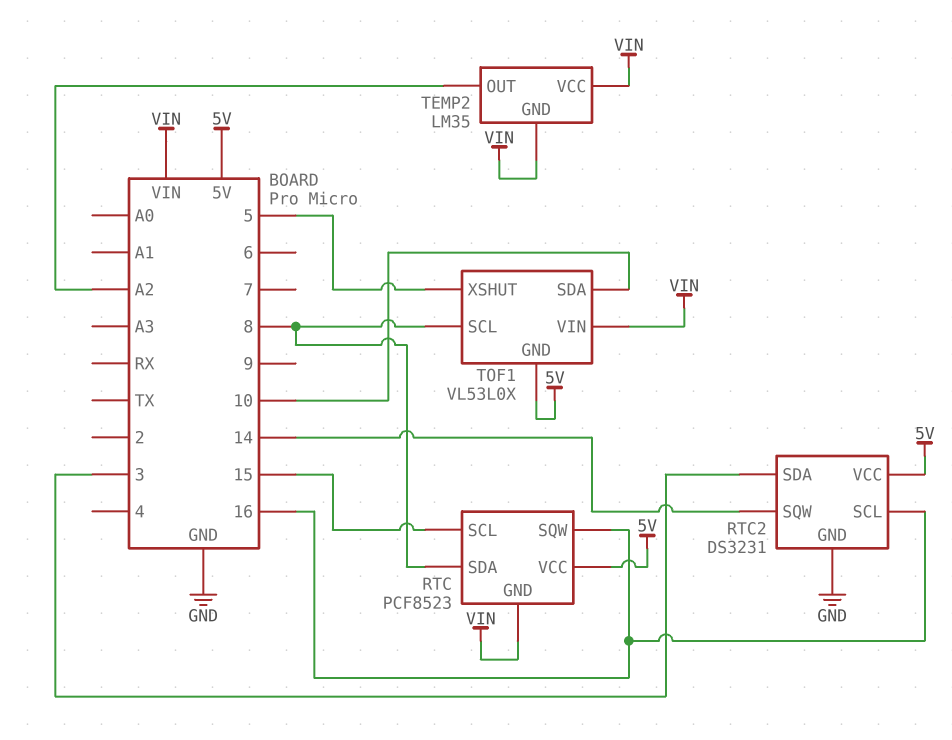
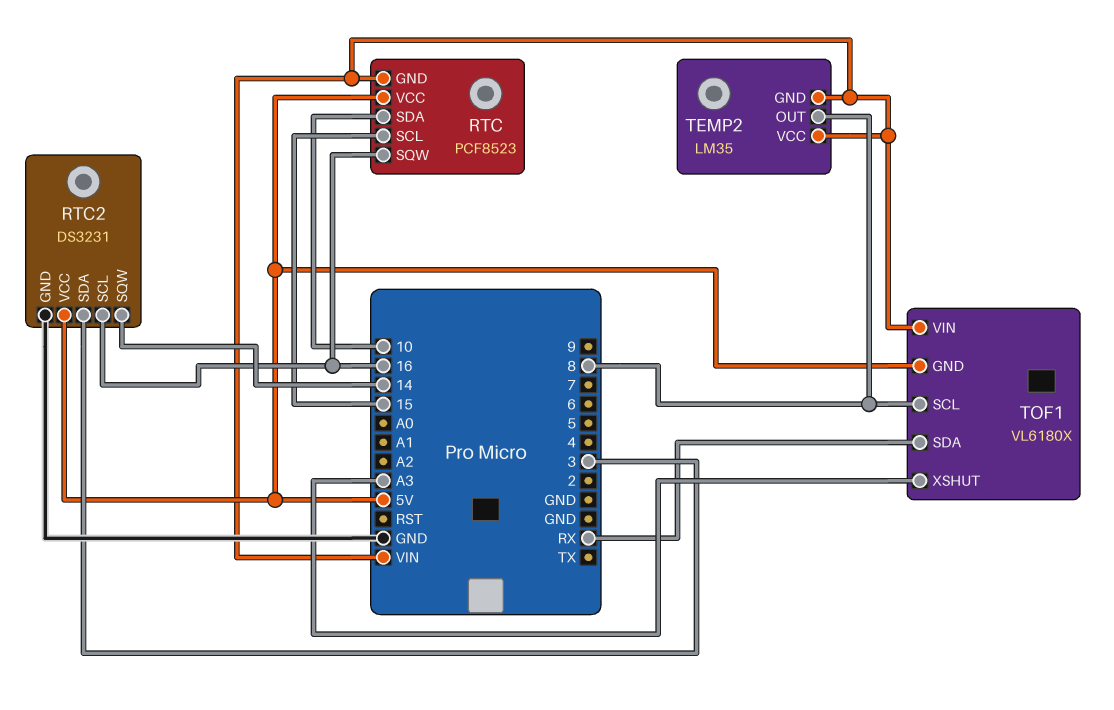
RTC pin SDA: 8 -> 10
TEMP2 pin OUT: A2 -> 8
TOF1: VL53L0X -> VL6180X
TOF1 pin SDA: 10 -> RX
TOF1 pin XSHUT: 5 -> A3

